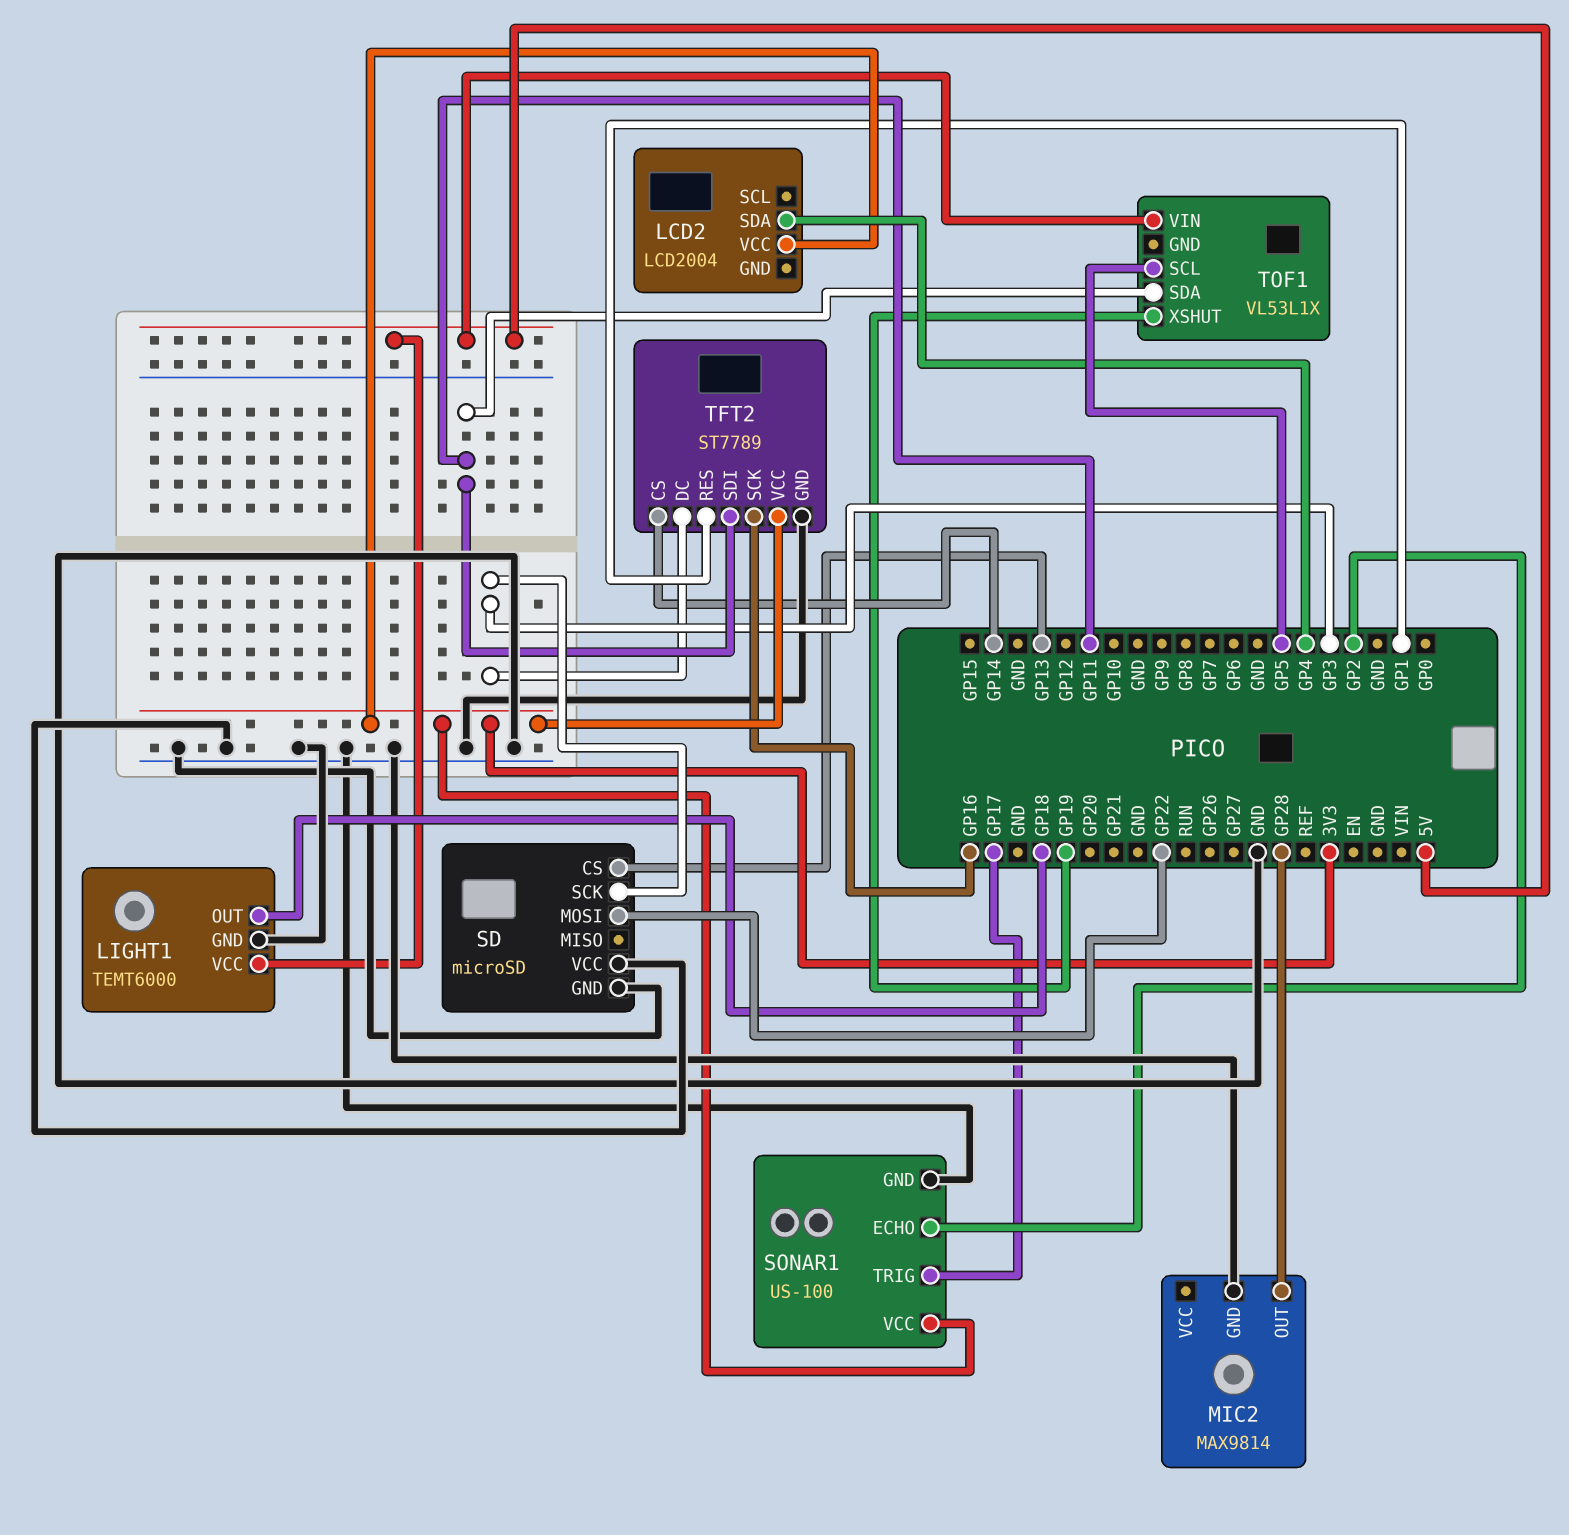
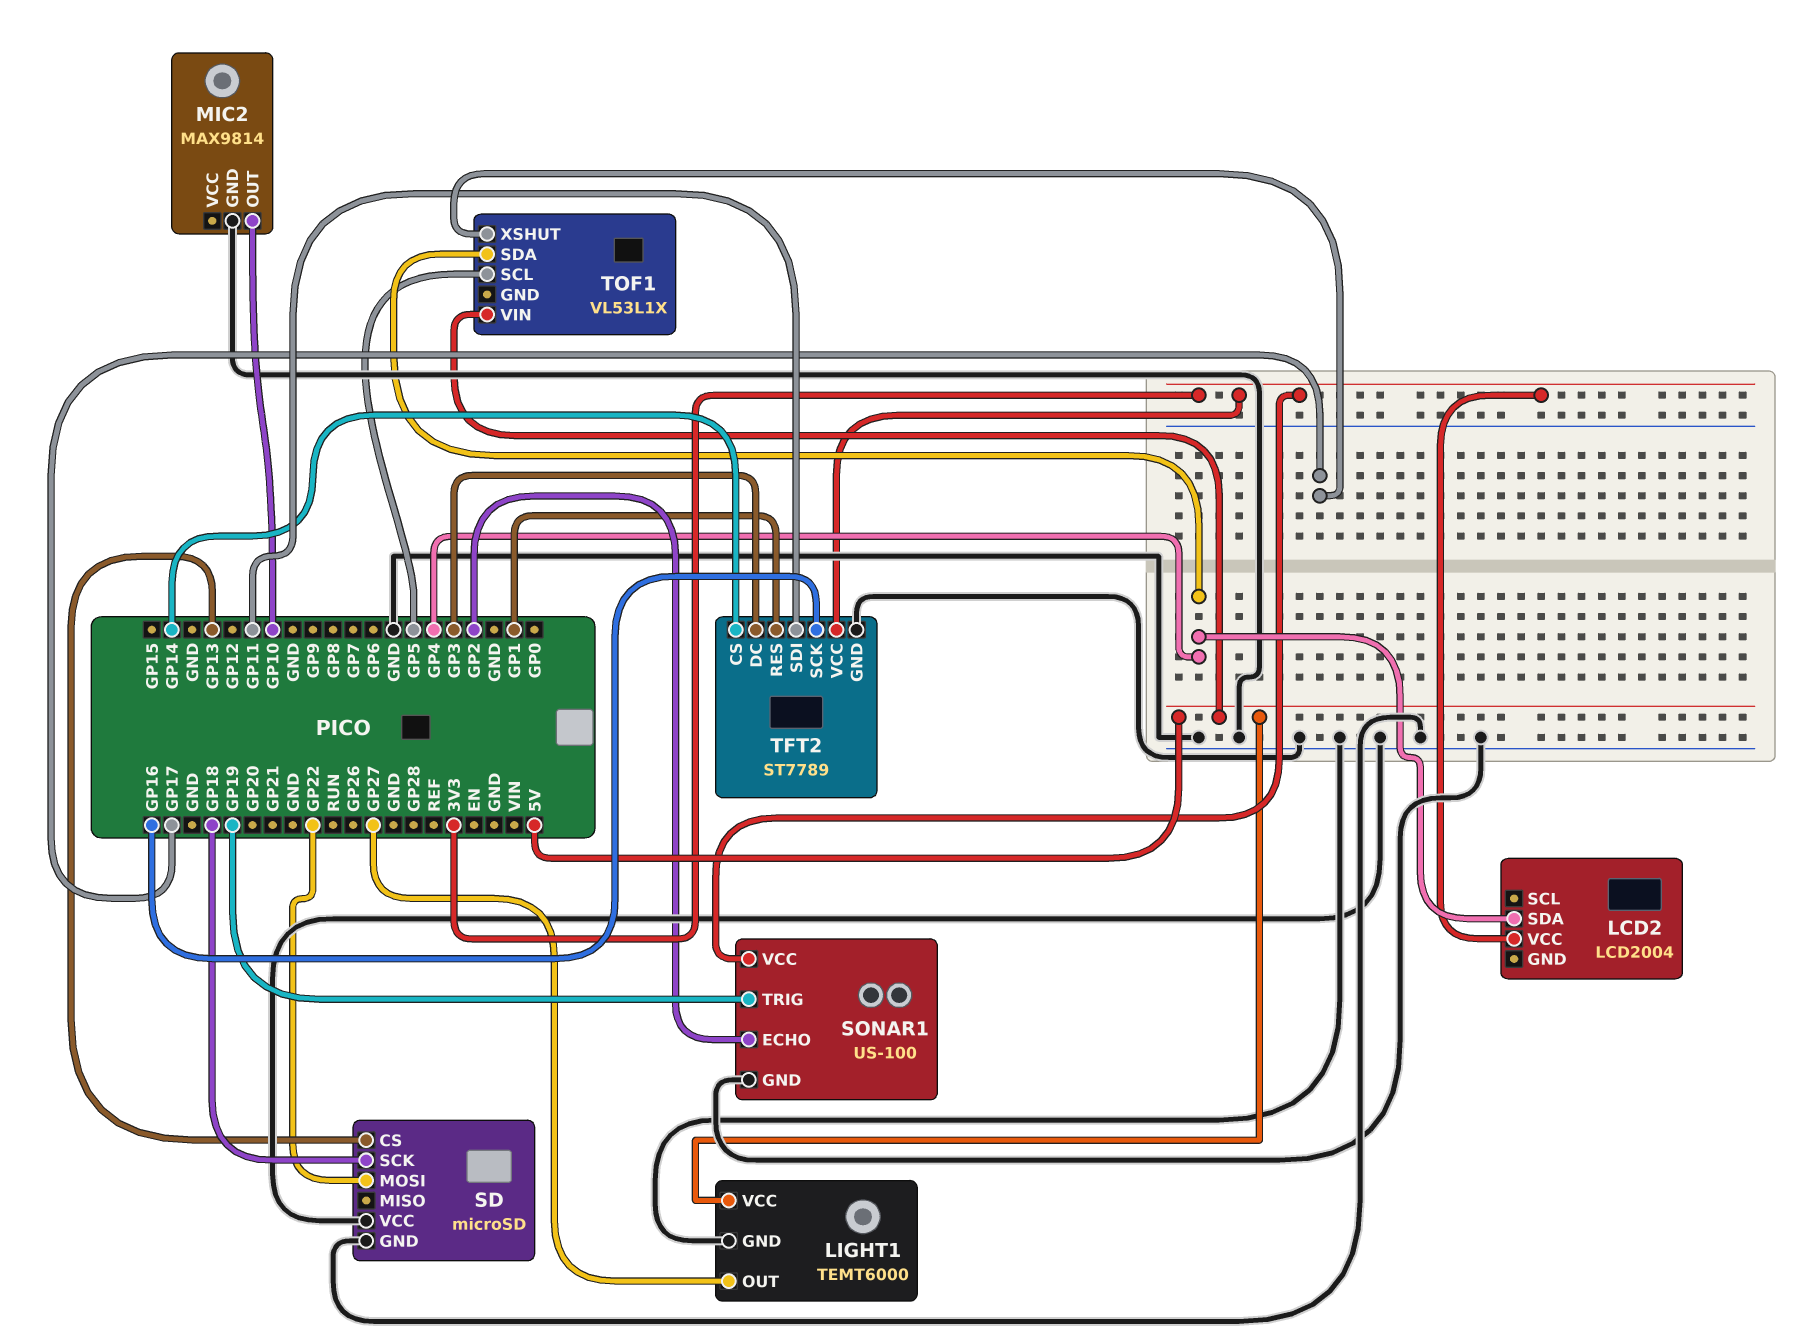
LIGHT1 pin OUT: GP18 -> GP27
MIC2 pin OUT: GP28 -> GP10
SD pin SCK: GP3 -> GP18
SONAR1 pin TRIG: GP17 -> GP19
TOF1 pin SDA: GP11 -> GP4
TOF1 pin XSHUT: GP19 -> GP17

